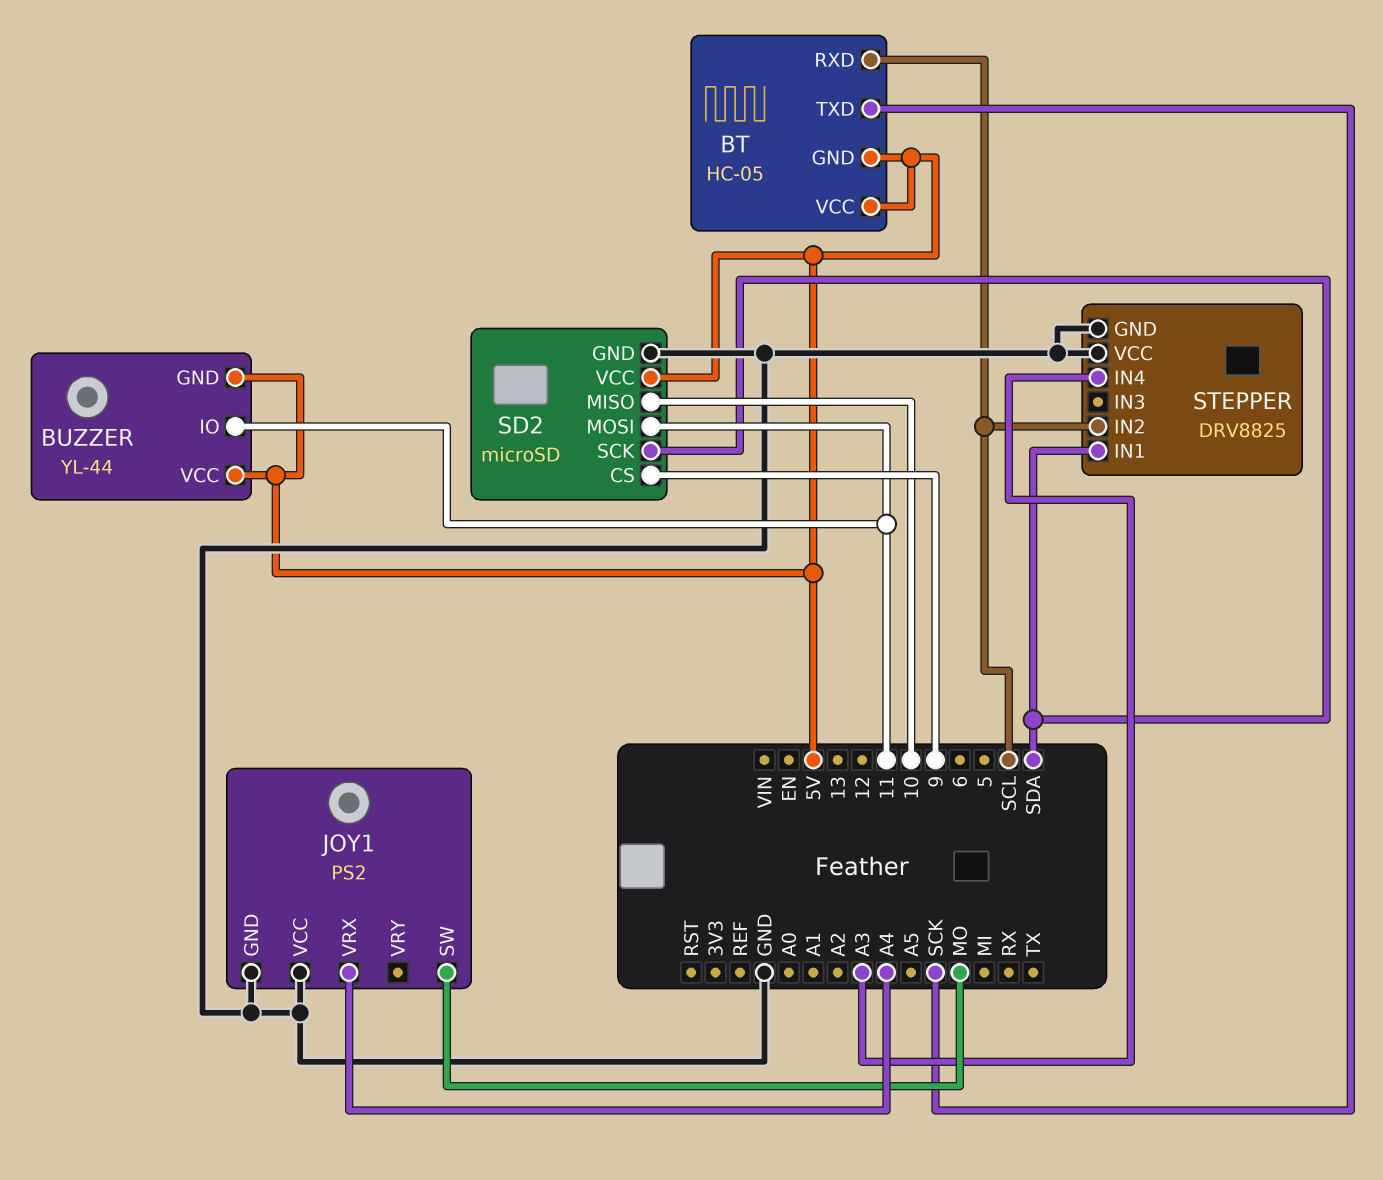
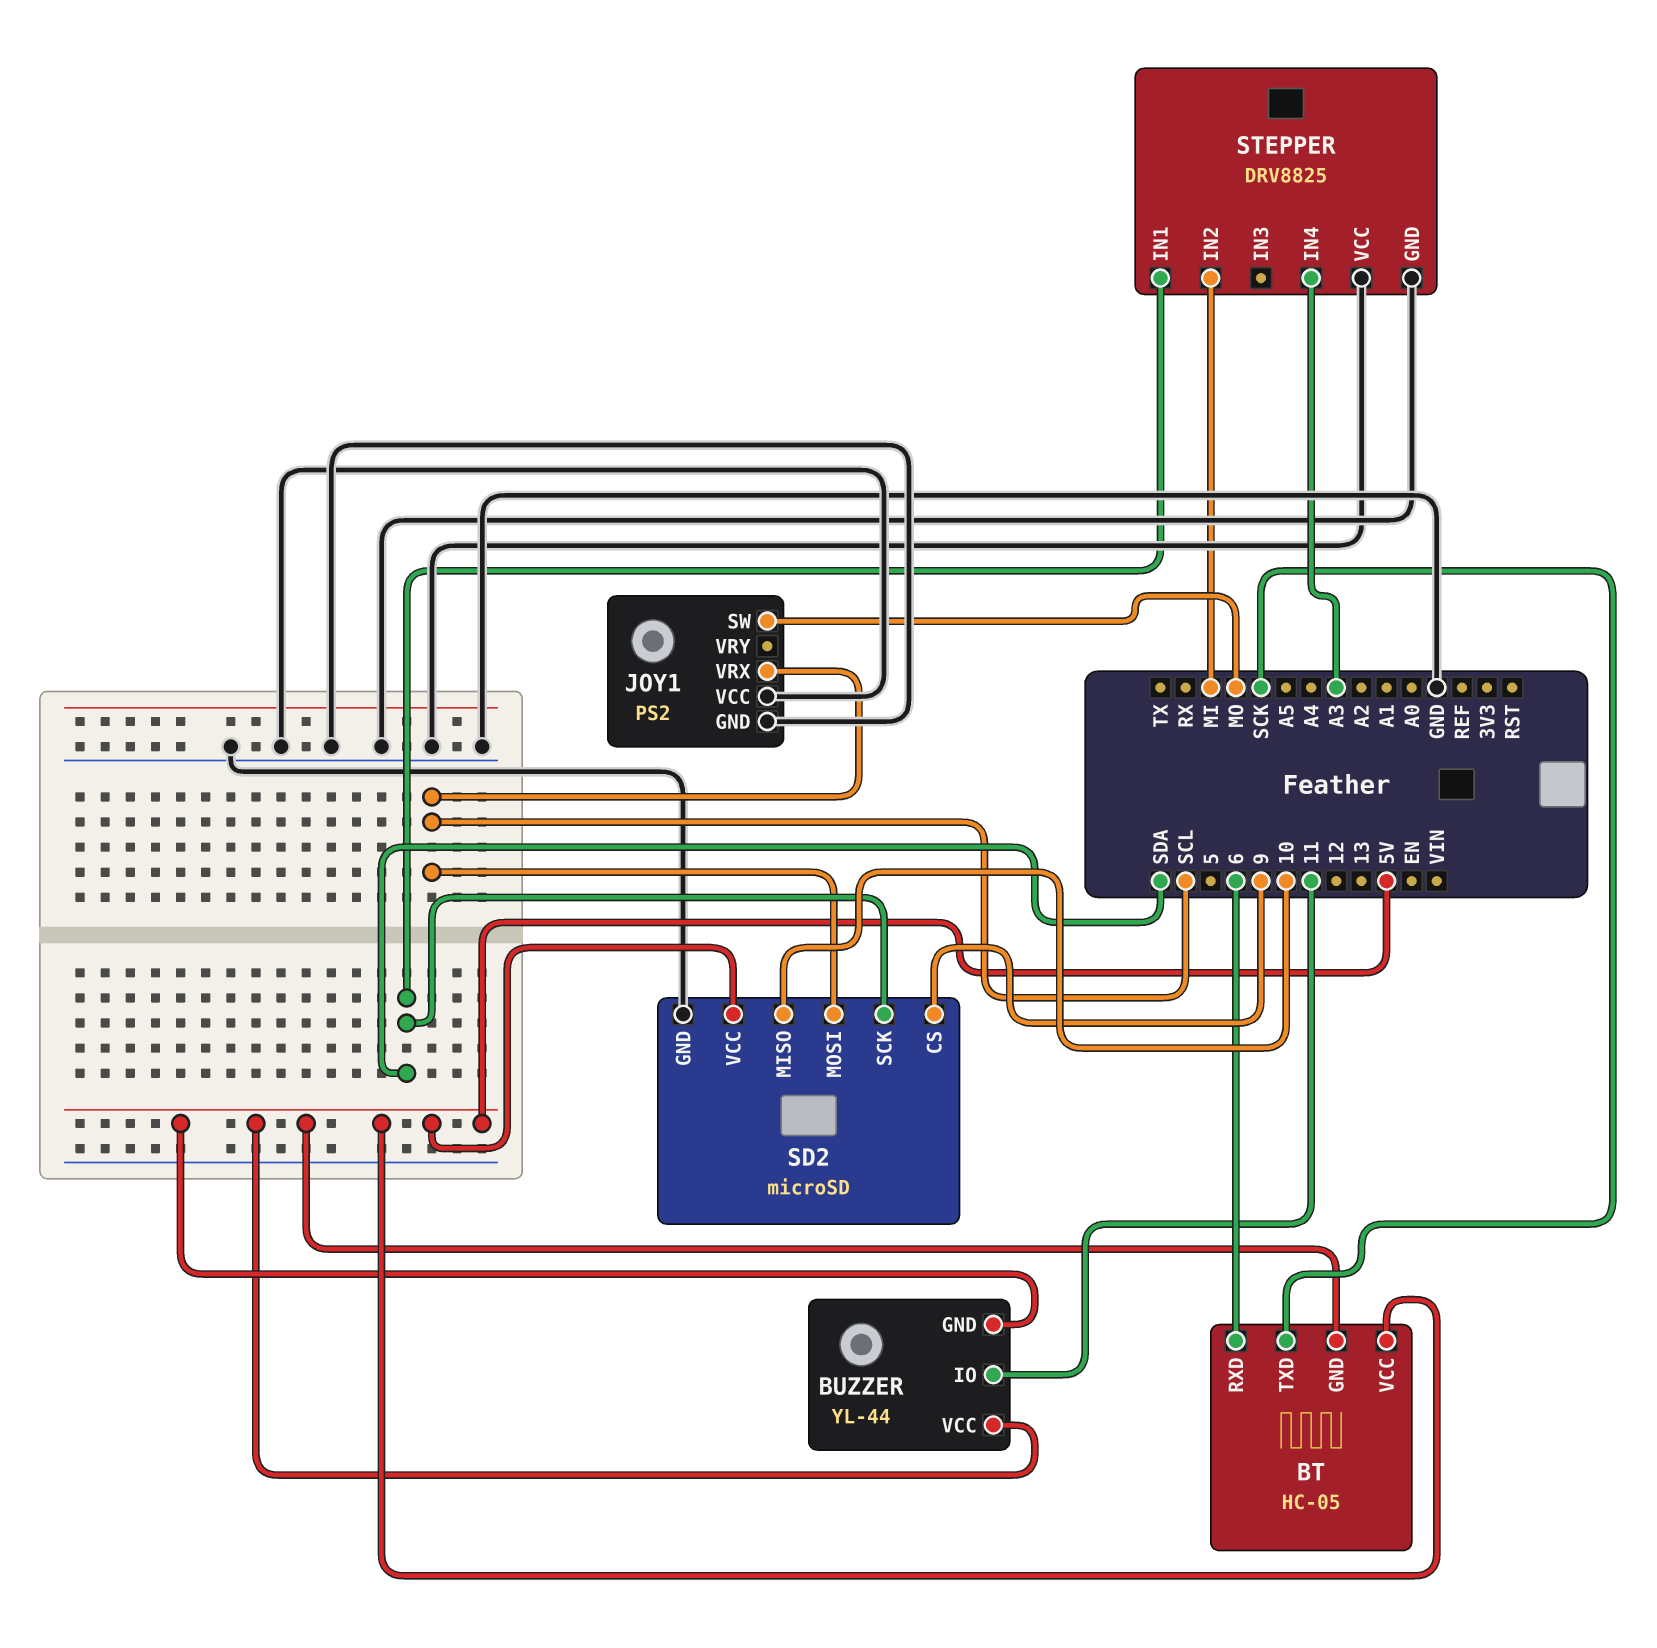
BT pin RXD: SCL -> 6
JOY1 pin VRX: A4 -> SCL
SD2 pin MOSI: 11 -> SCL
STEPPER pin IN2: SCL -> MI

